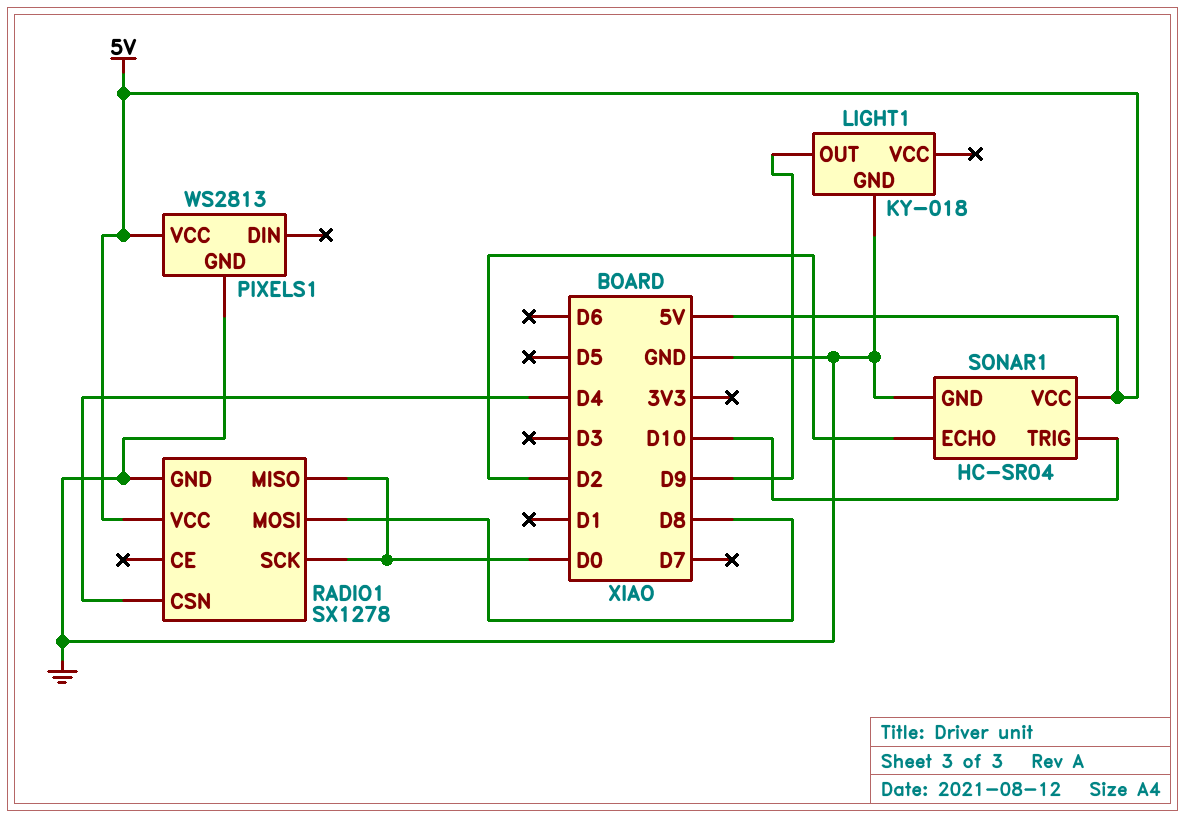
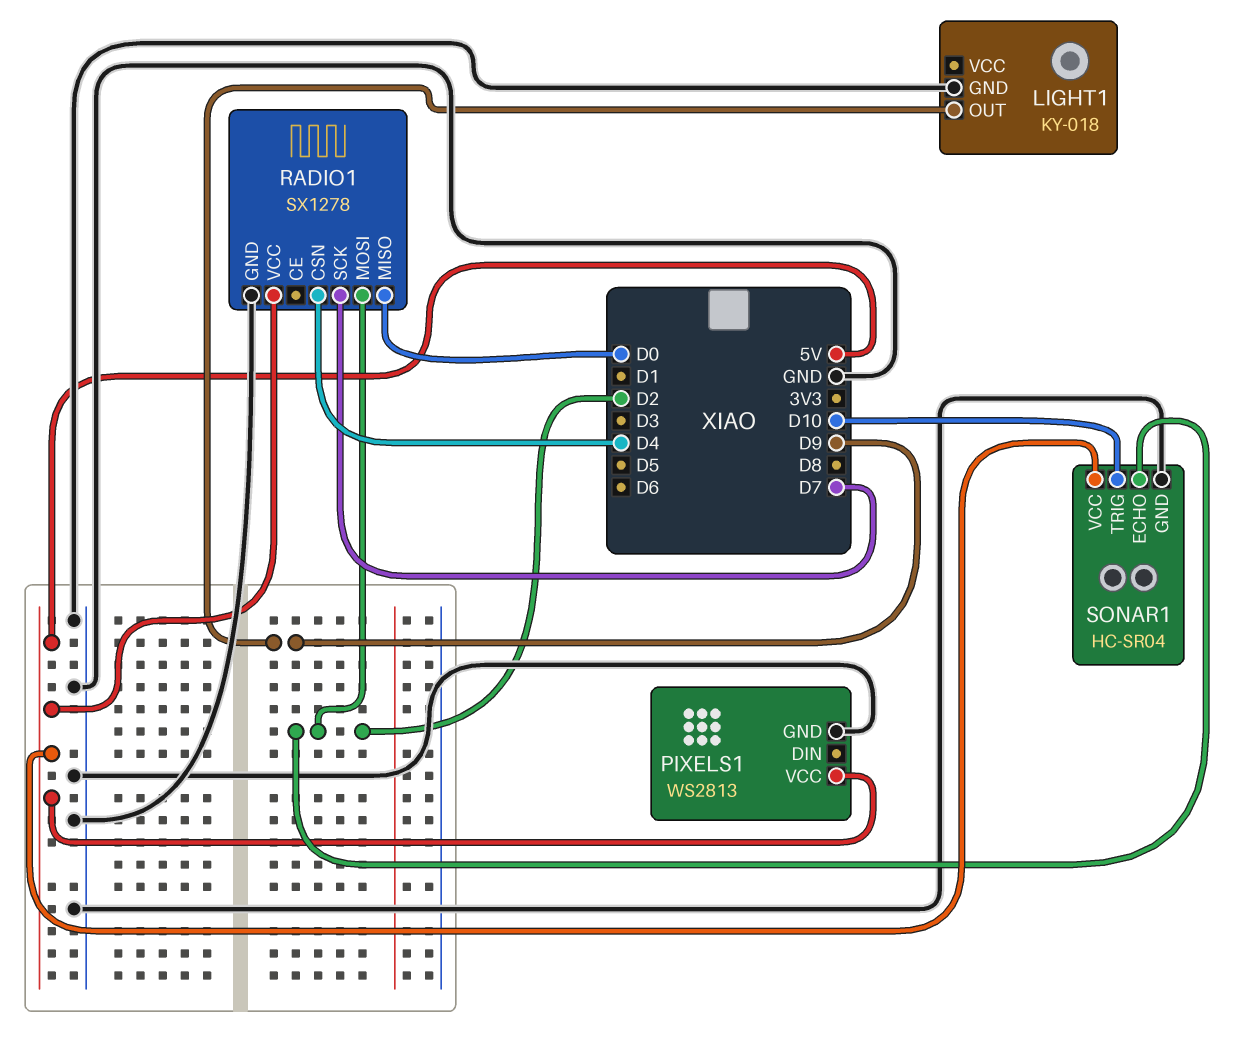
RADIO1 pin MOSI: D8 -> D2
RADIO1 pin SCK: D0 -> D7

